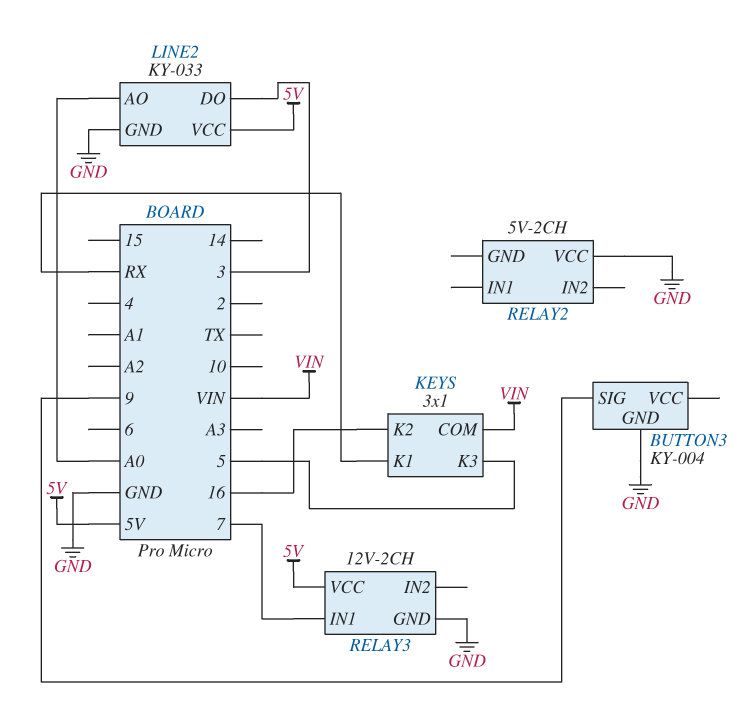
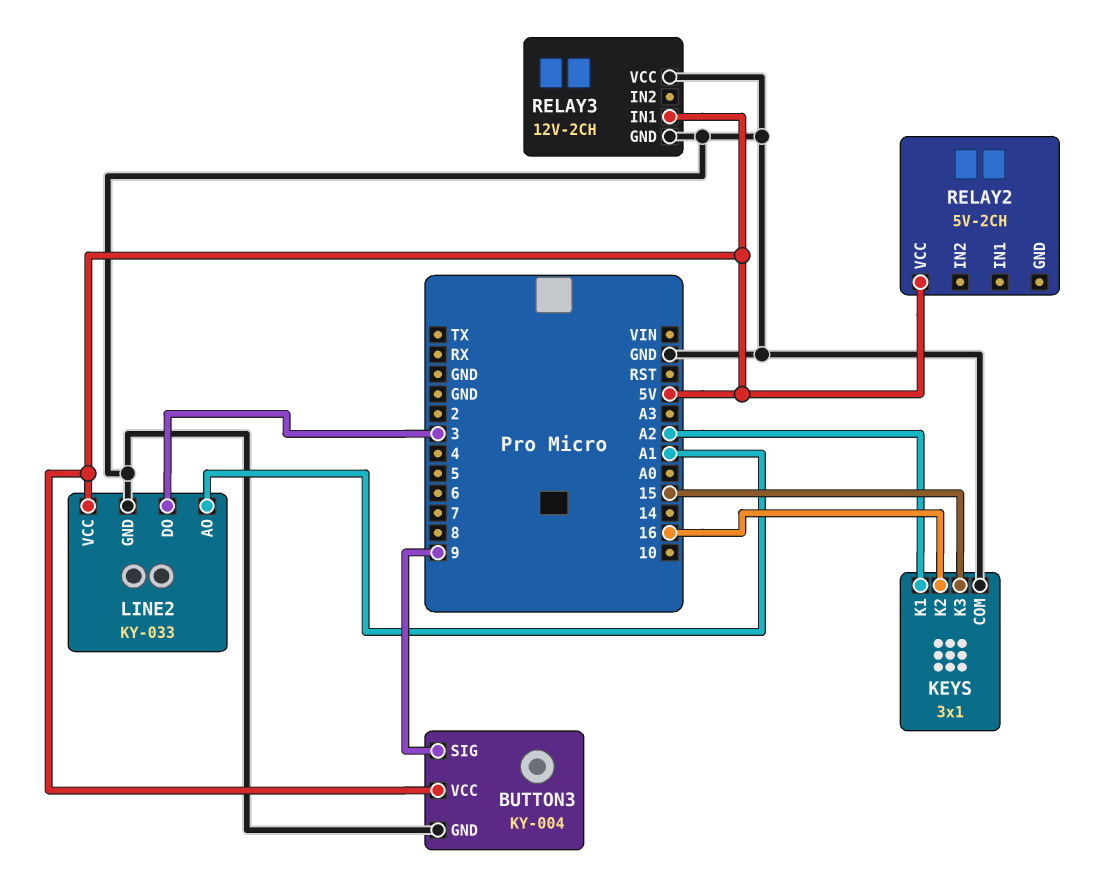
BUTTON3 pin VCC: none -> 5V
KEYS pin COM: VIN -> GND
KEYS pin K1: RX -> A2
KEYS pin K3: 5 -> 15
LINE2 pin AO: A0 -> A1
RELAY2 pin VCC: GND -> 5V
RELAY3 pin IN1: 7 -> 5V
RELAY3 pin VCC: 5V -> GND

